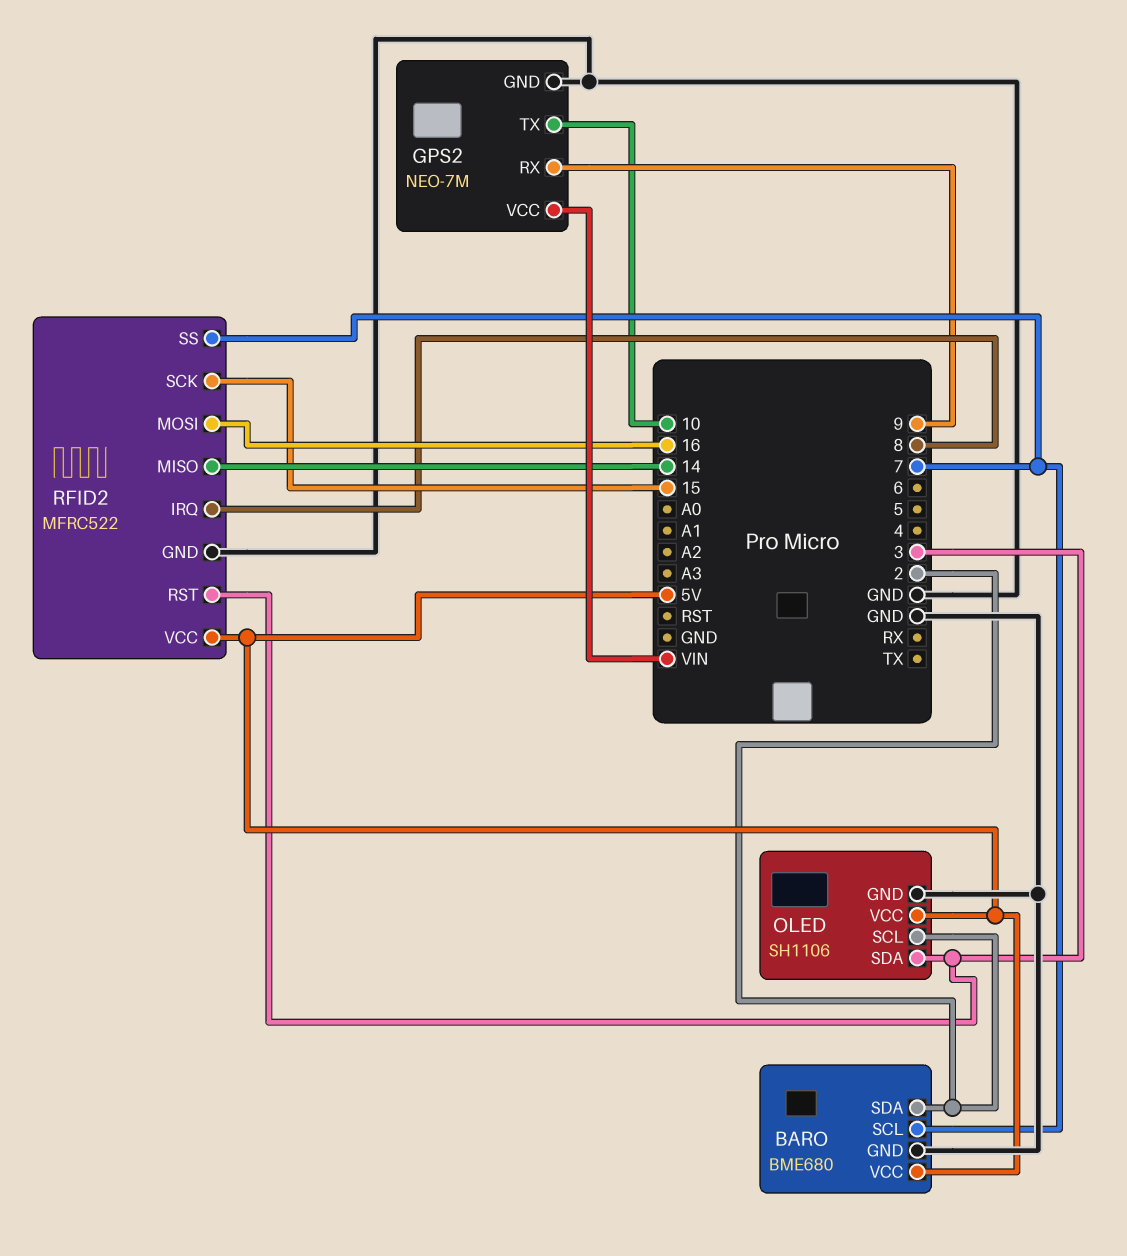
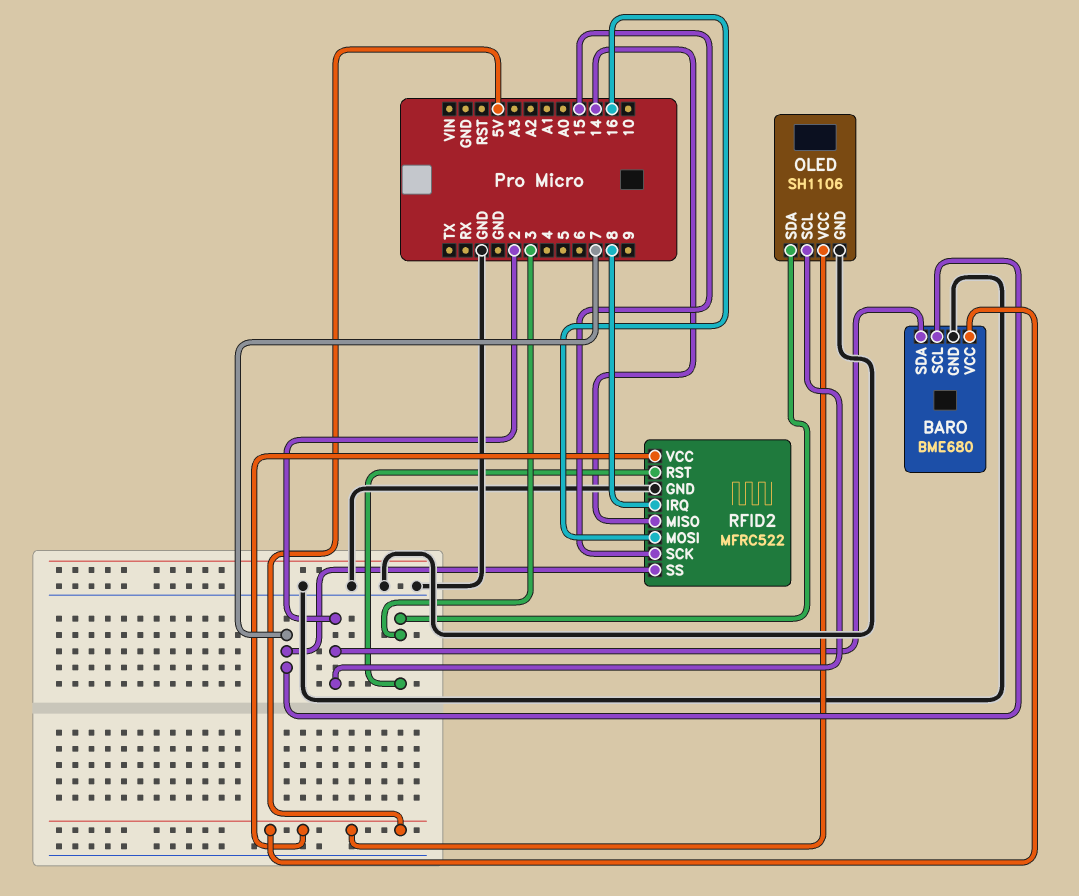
GPS2: NEO-7M -> none
GPS2 pin GND: GND -> none
GPS2 pin RX: 9 -> none
GPS2 pin TX: 10 -> none
GPS2 pin VCC: VIN -> none

